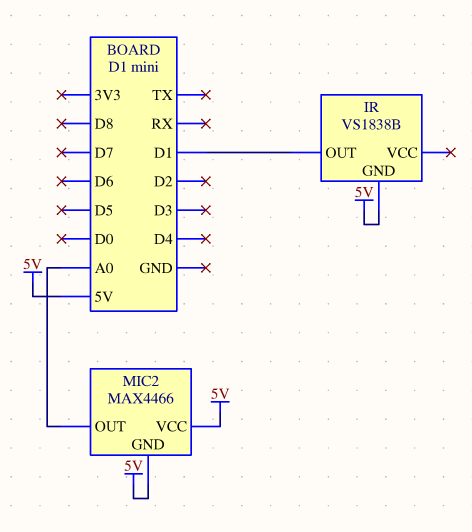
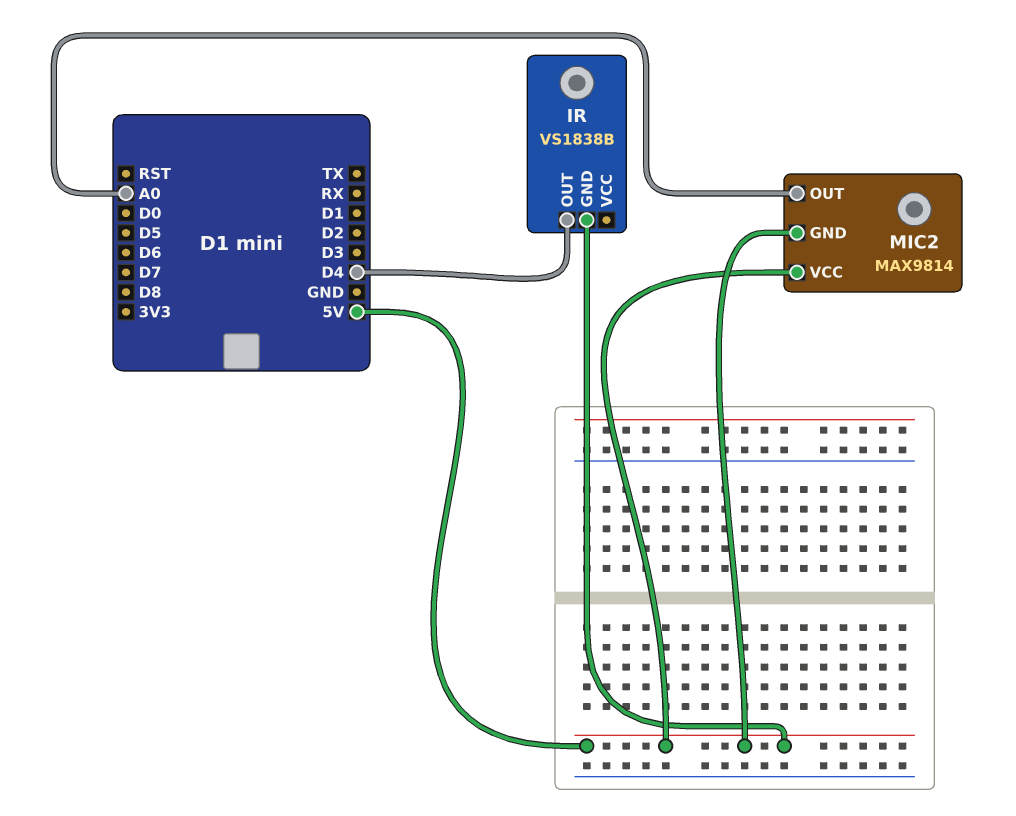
IR pin OUT: D1 -> D4
MIC2: MAX4466 -> MAX9814

